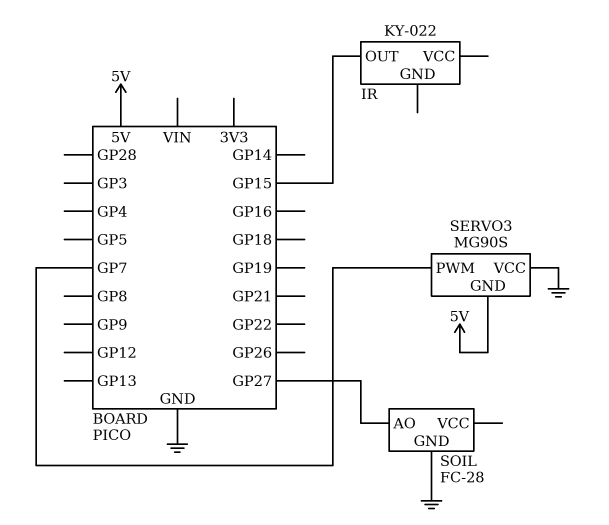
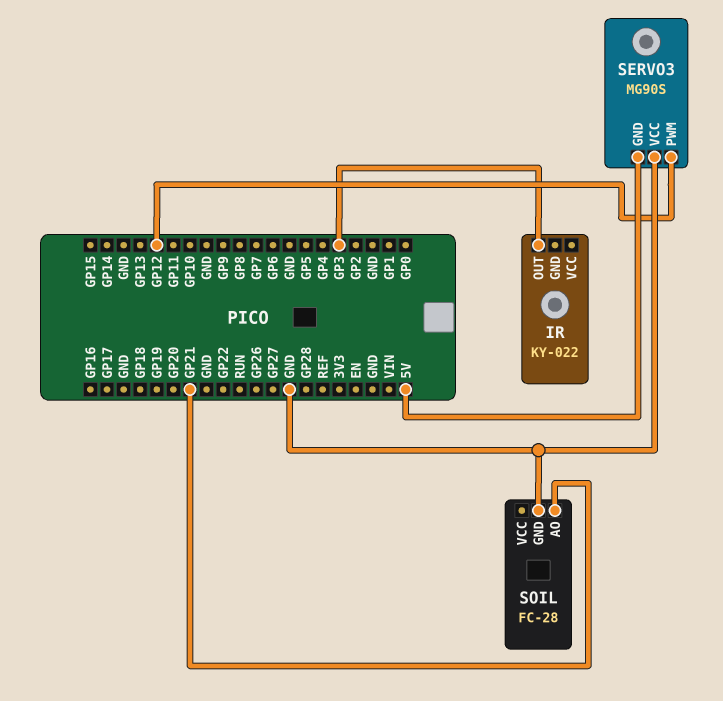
IR pin OUT: GP15 -> GP3
SERVO3 pin PWM: GP7 -> GP12
SOIL pin AO: GP27 -> GP21

